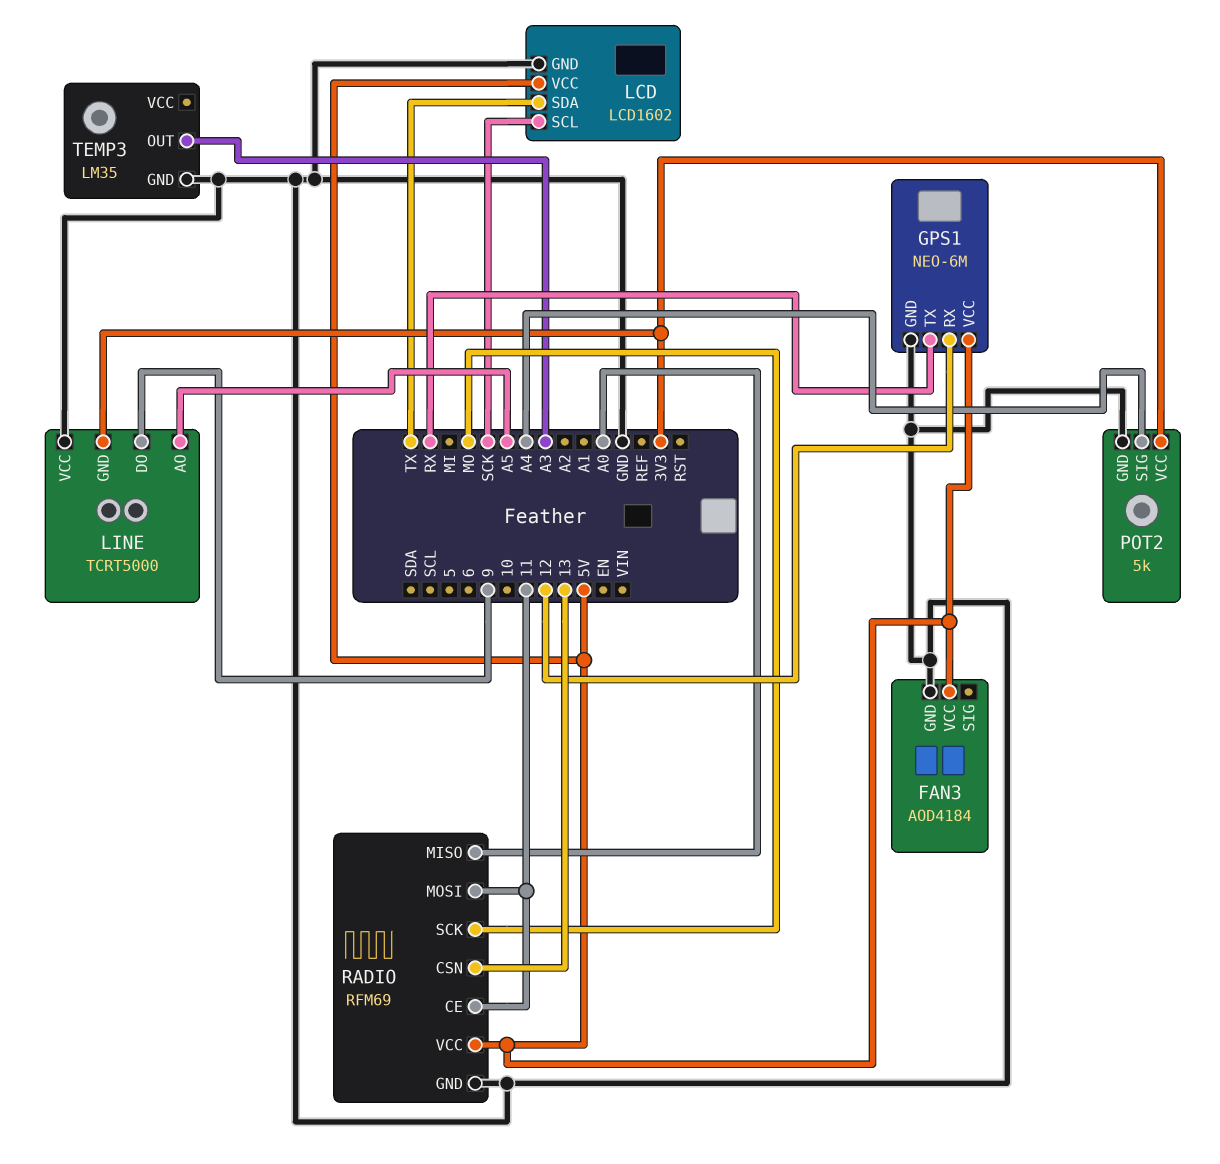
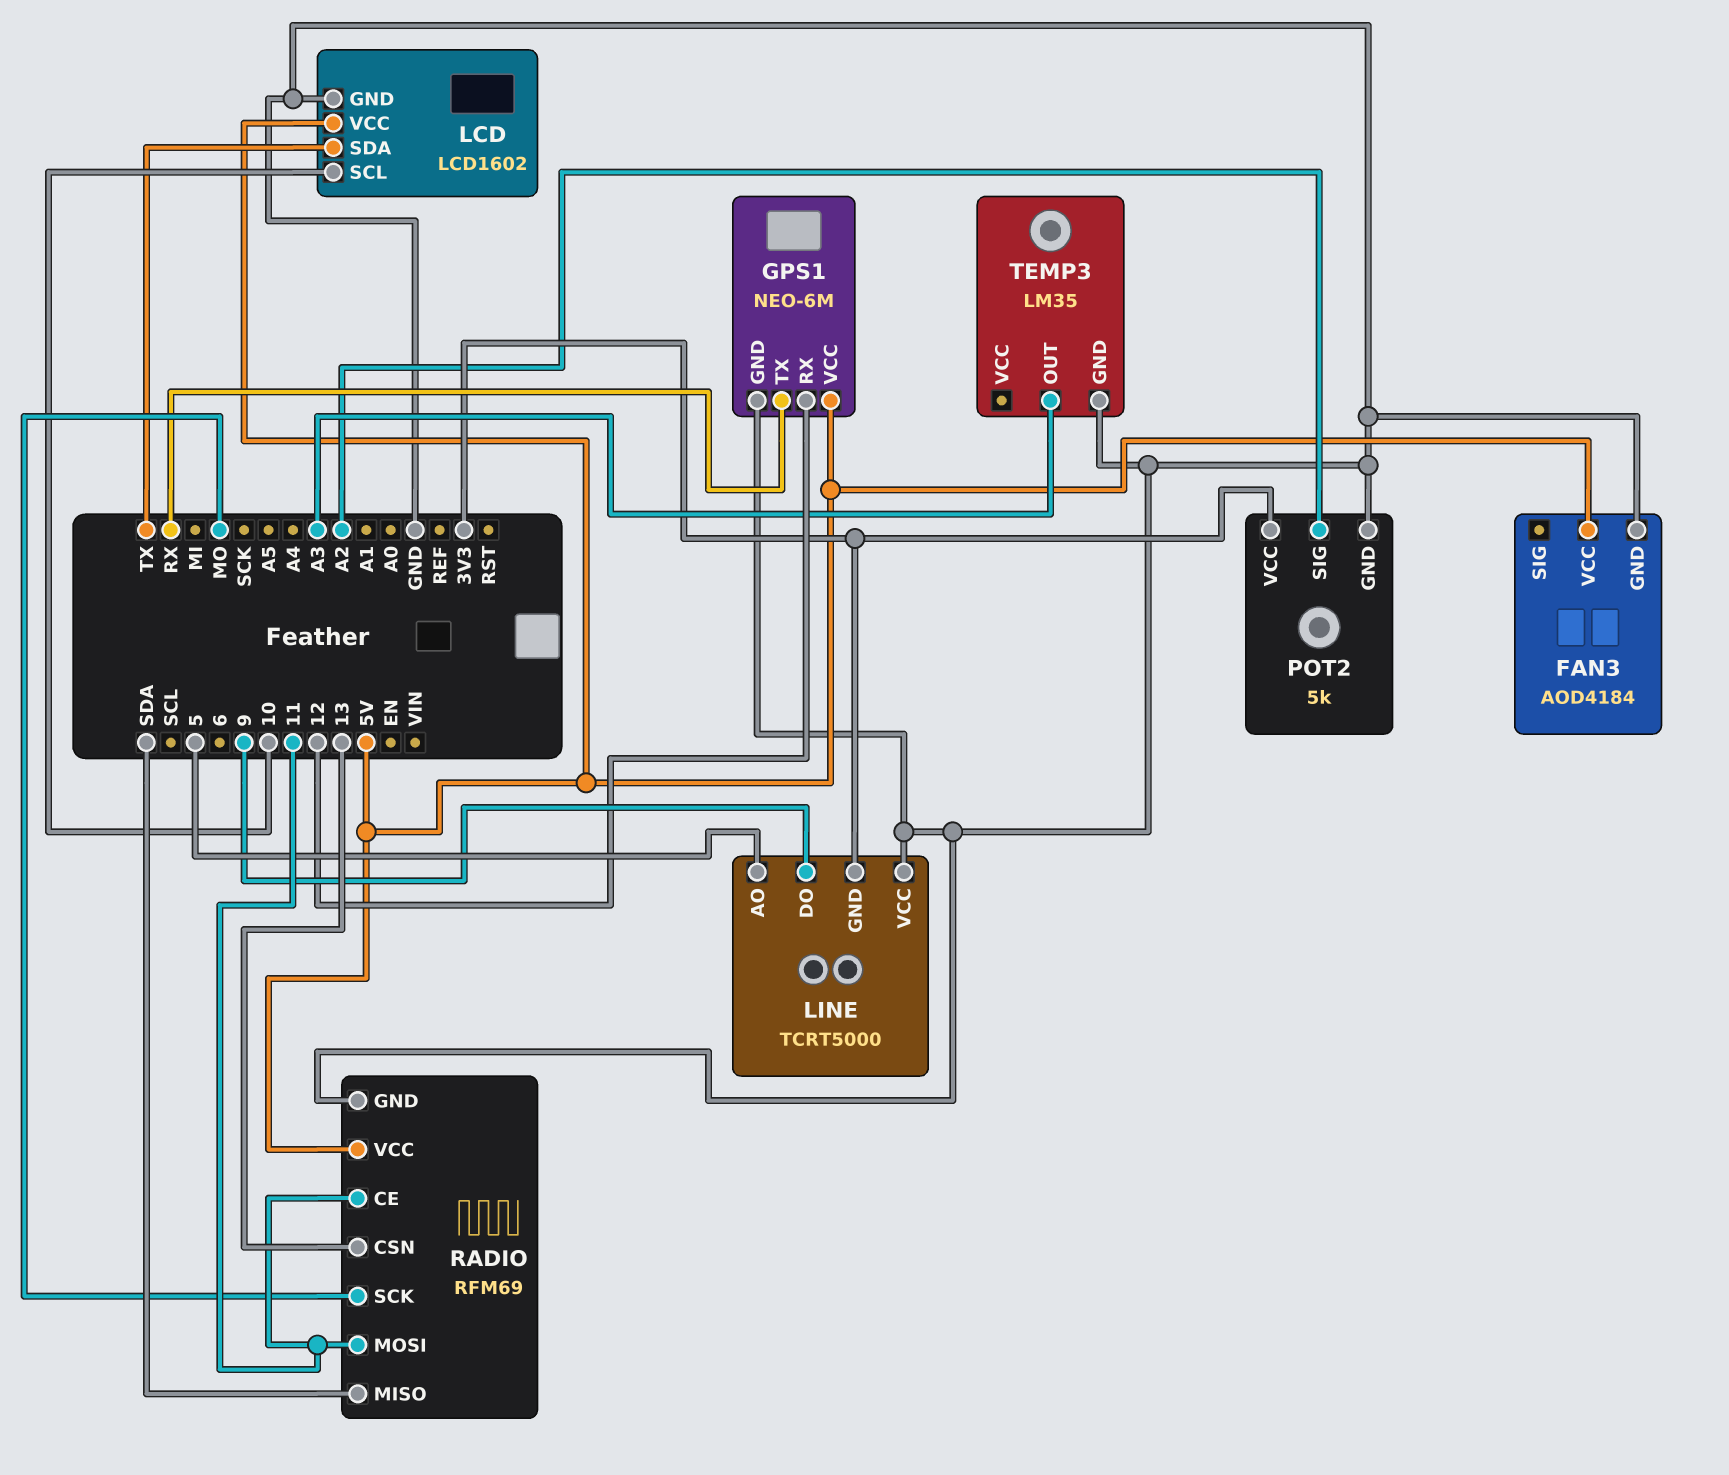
LCD pin SCL: SCK -> 10
LINE pin AO: A5 -> 5
POT2 pin SIG: A4 -> A2
RADIO pin MISO: A0 -> SDA

